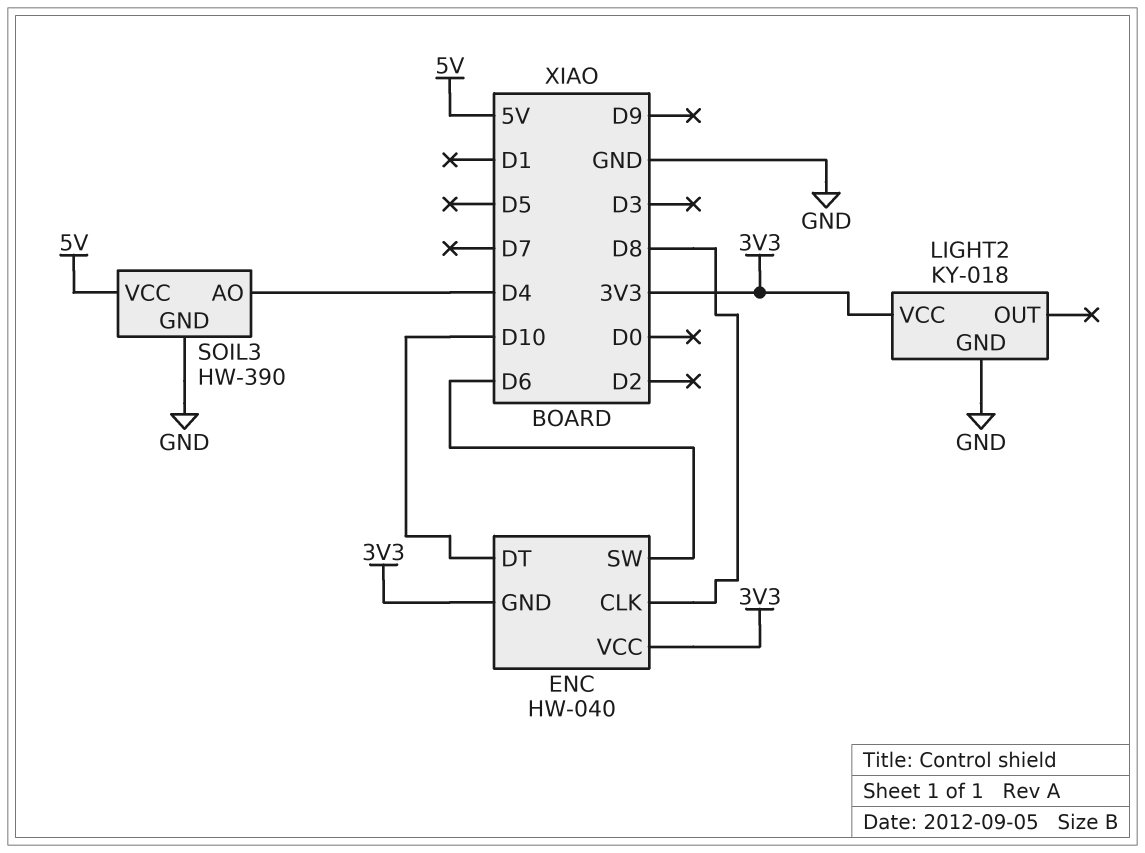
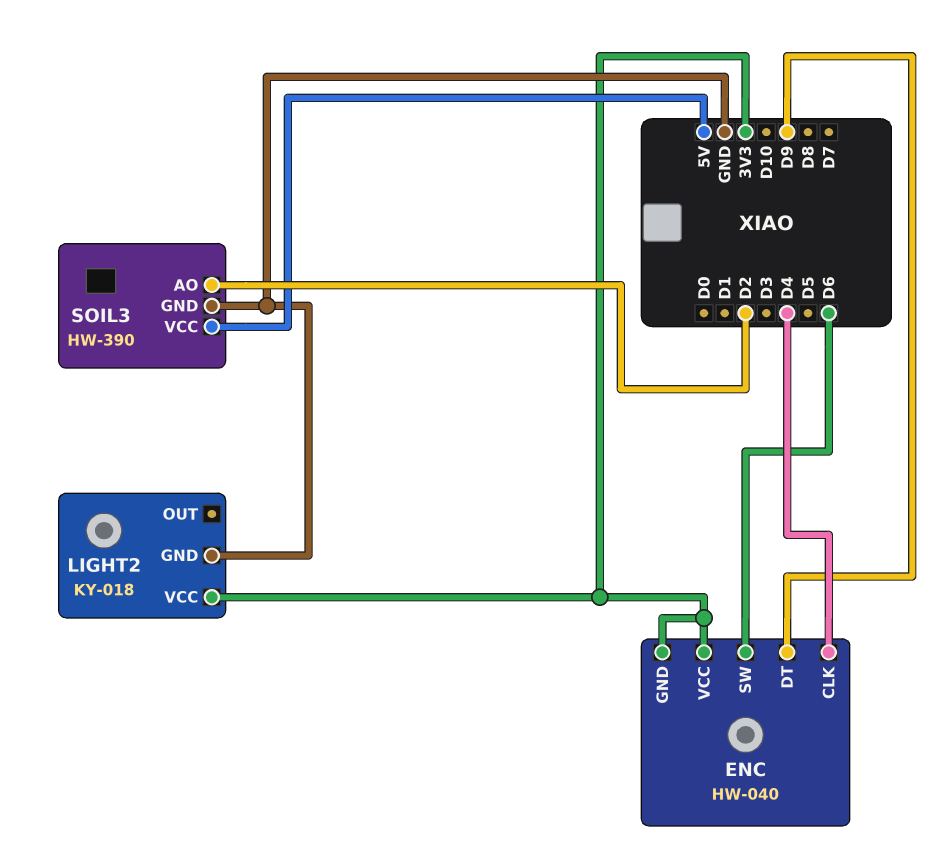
ENC pin CLK: D8 -> D4
ENC pin DT: D10 -> D9
SOIL3 pin AO: D4 -> D2

